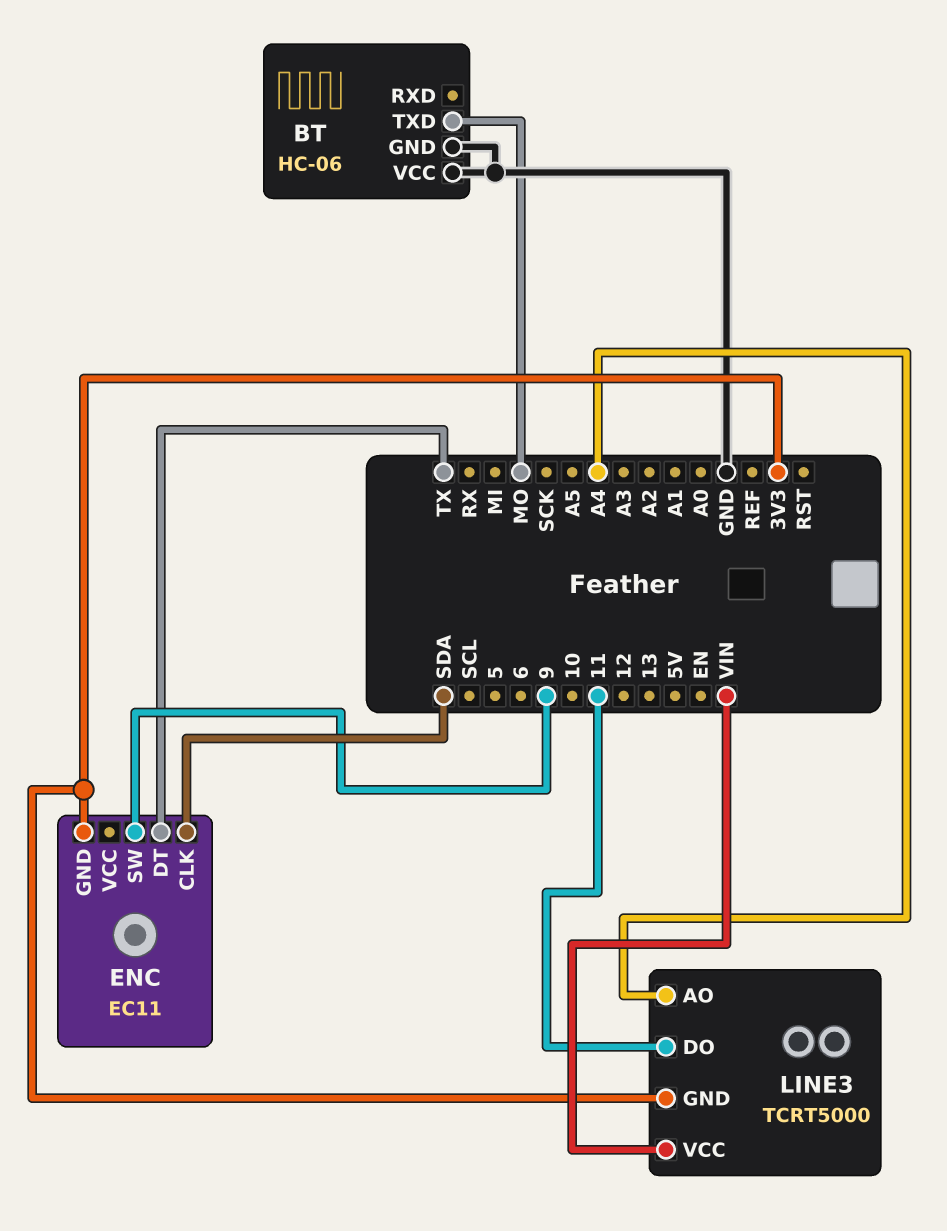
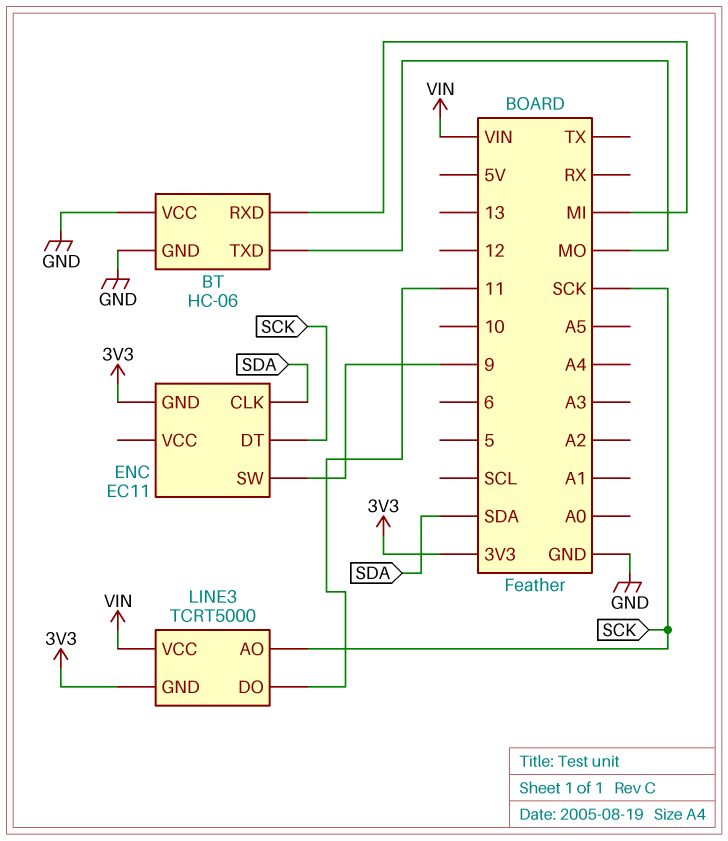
BT pin RXD: none -> MI
ENC pin DT: TX -> SCK
LINE3 pin AO: A4 -> SCK

